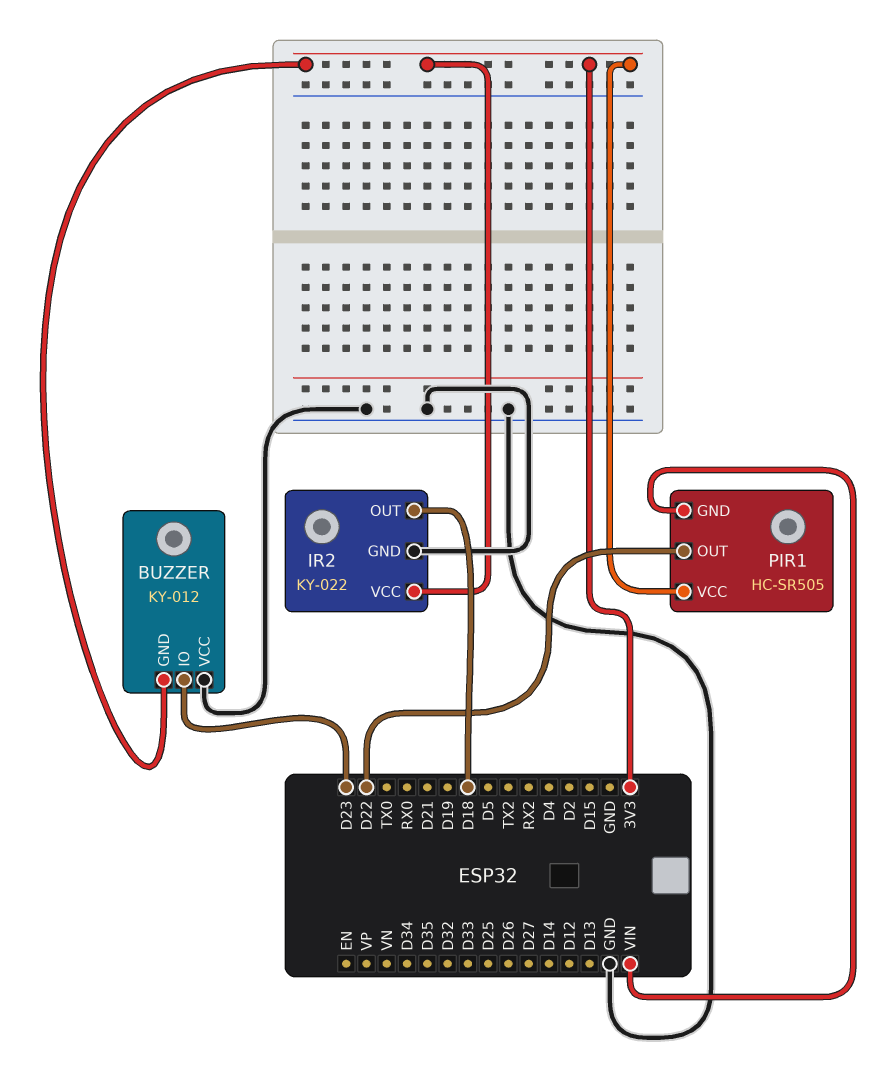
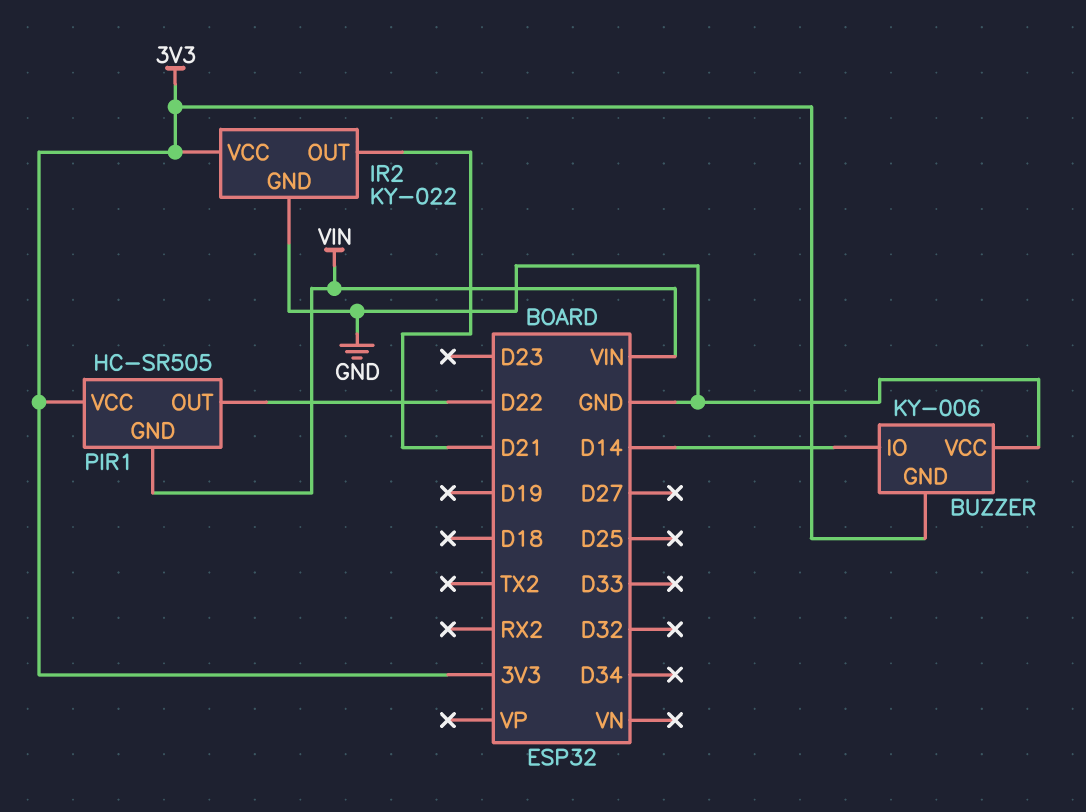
BUZZER: KY-012 -> KY-006
BUZZER pin IO: D23 -> D14
IR2 pin OUT: D18 -> D21

